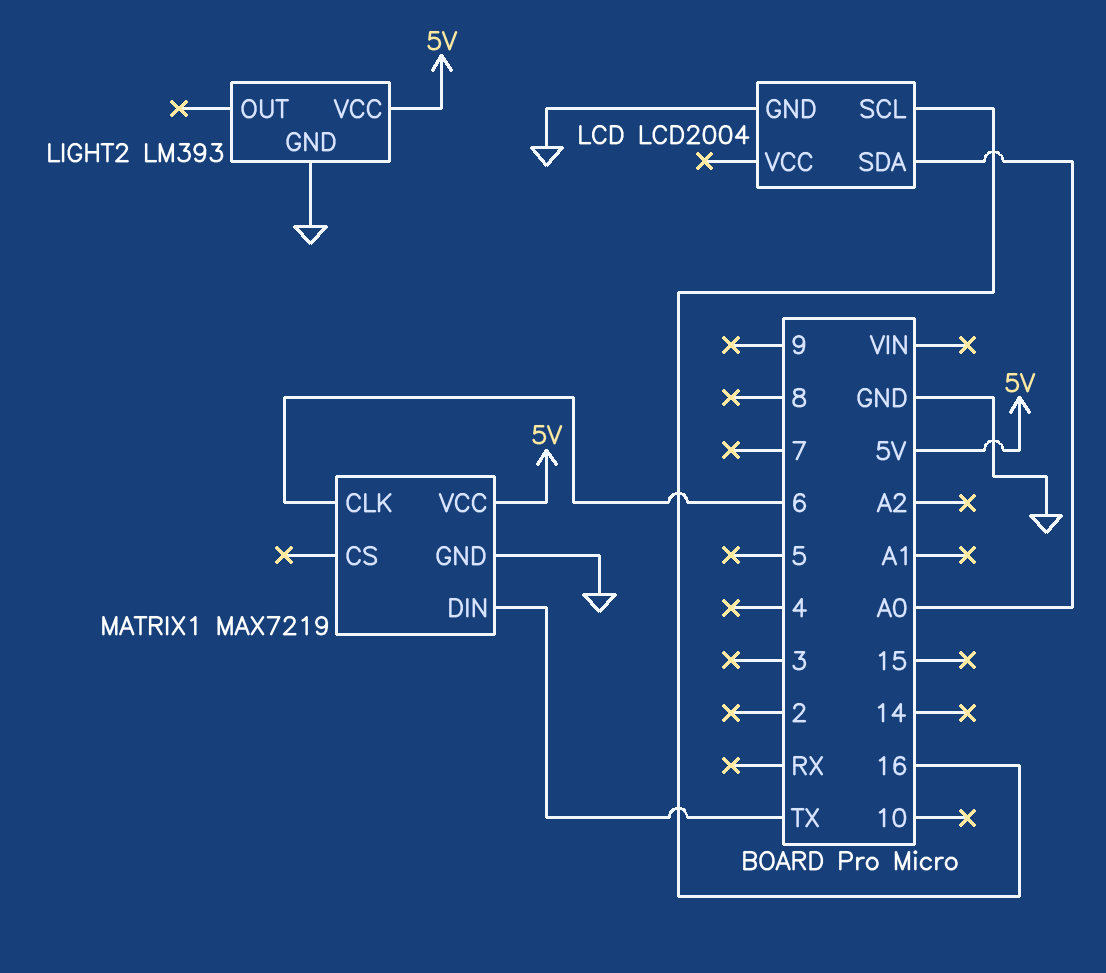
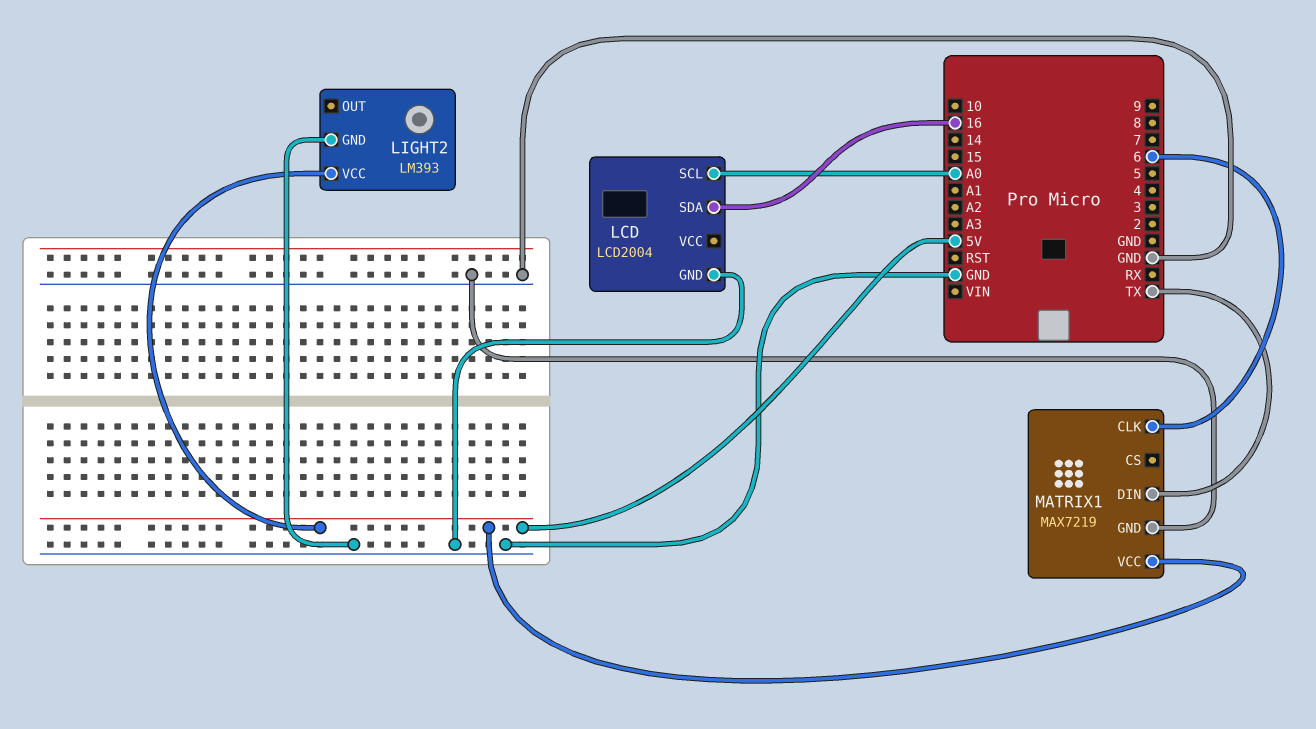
LCD pin SCL: 16 -> A0
LCD pin SDA: A0 -> 16

